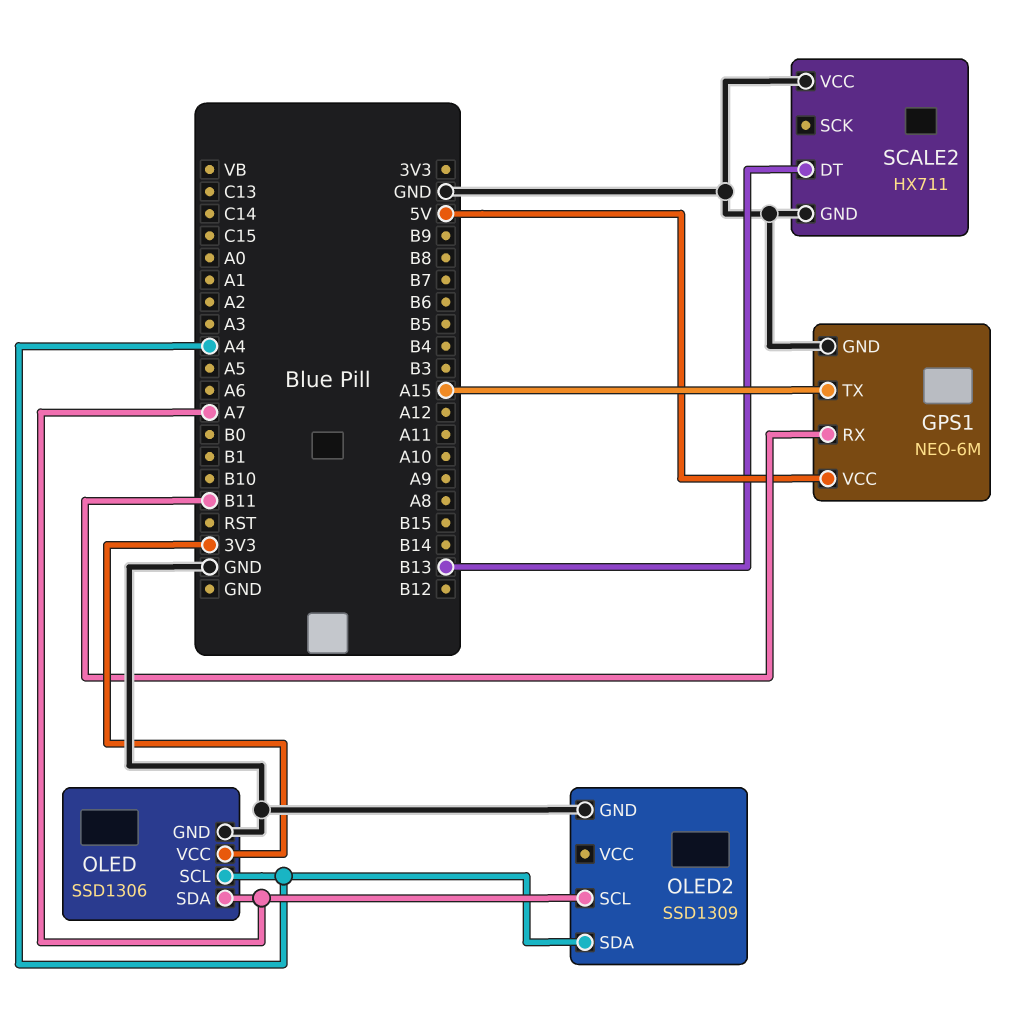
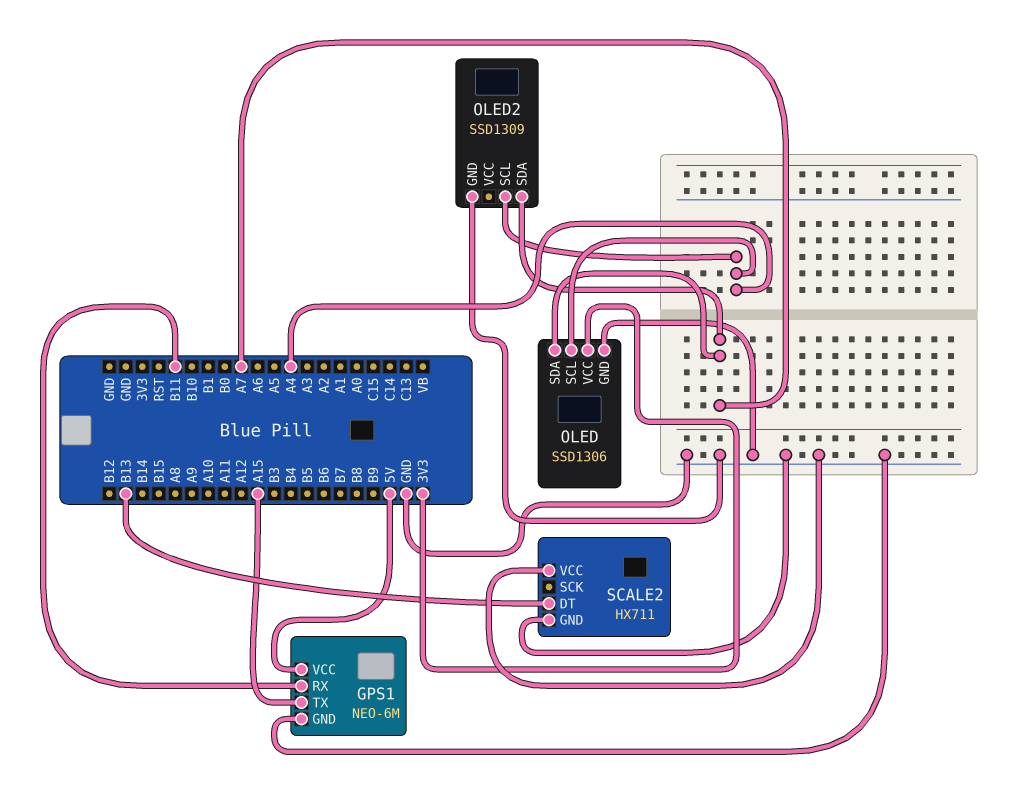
OLED2 pin SCL: A7 -> A4
OLED2 pin SDA: A4 -> A7

